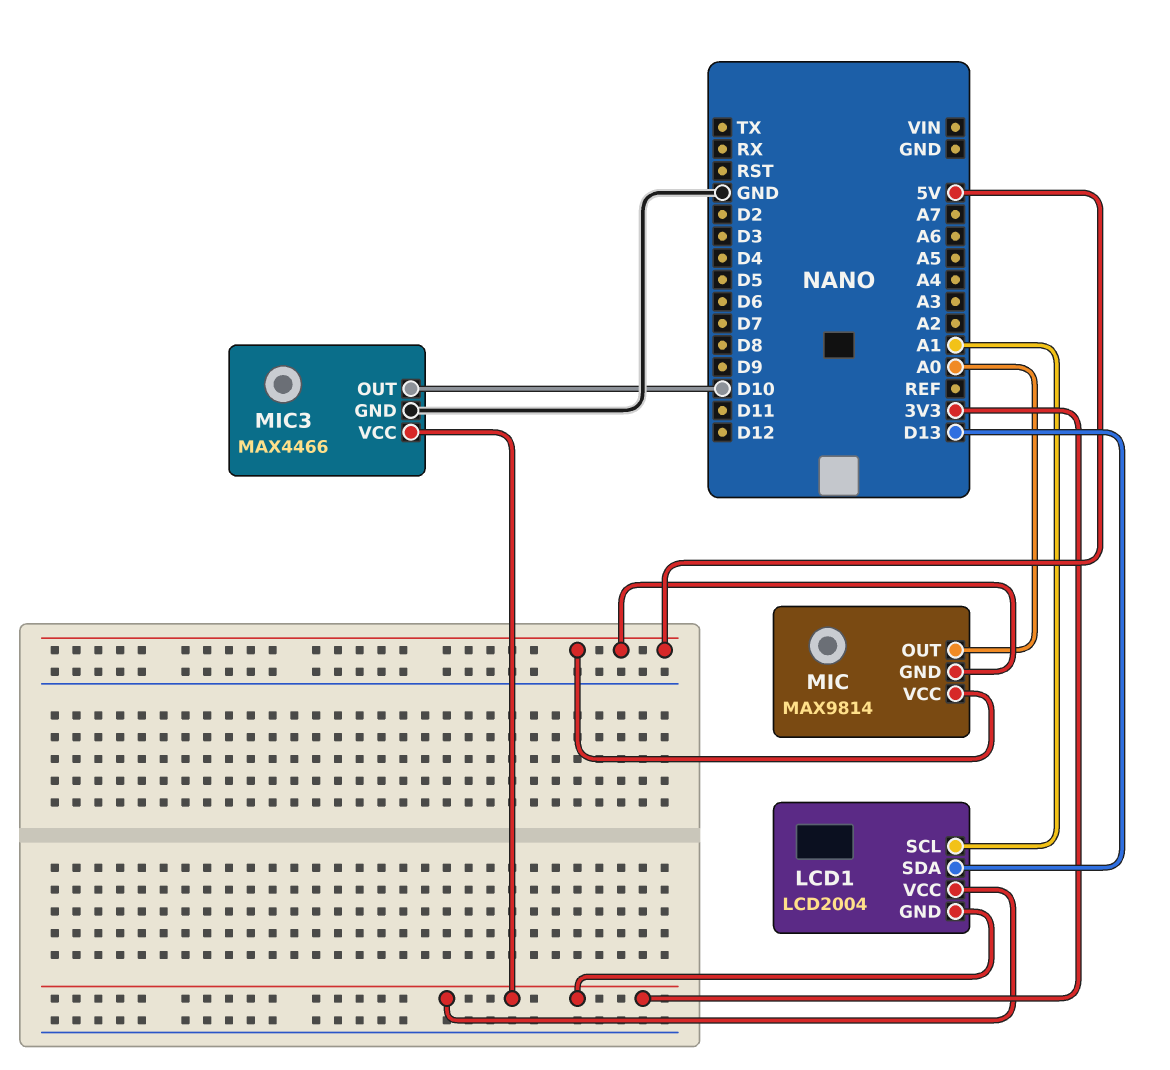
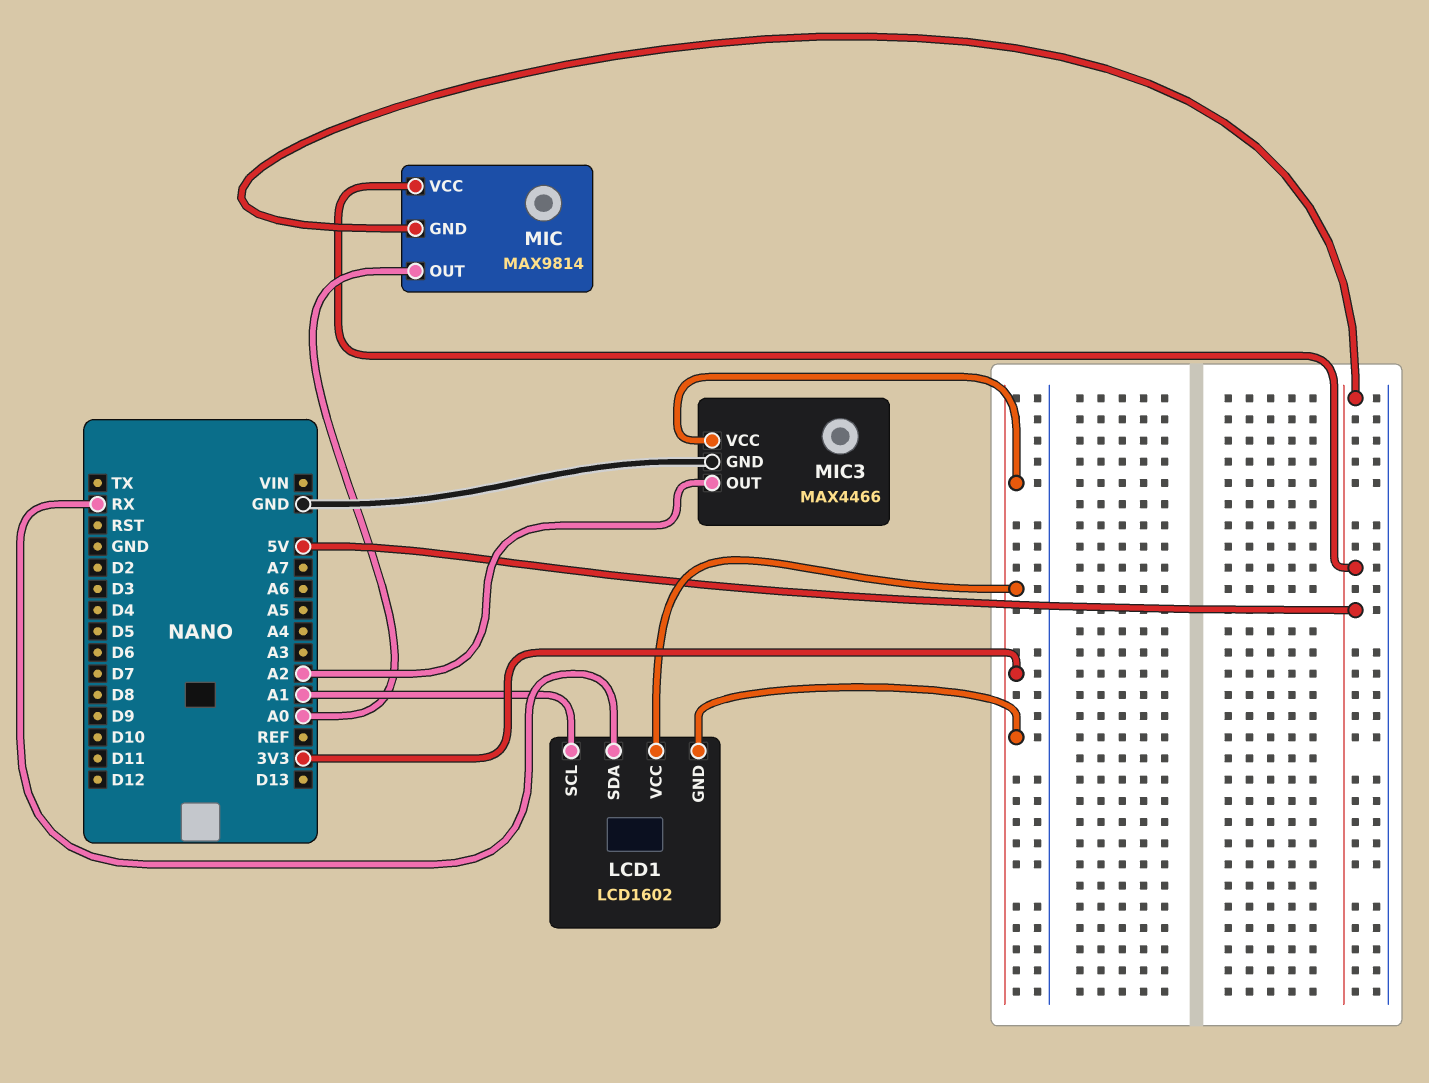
LCD1: LCD2004 -> LCD1602
LCD1 pin SDA: D13 -> RX
MIC3 pin OUT: D10 -> A2

